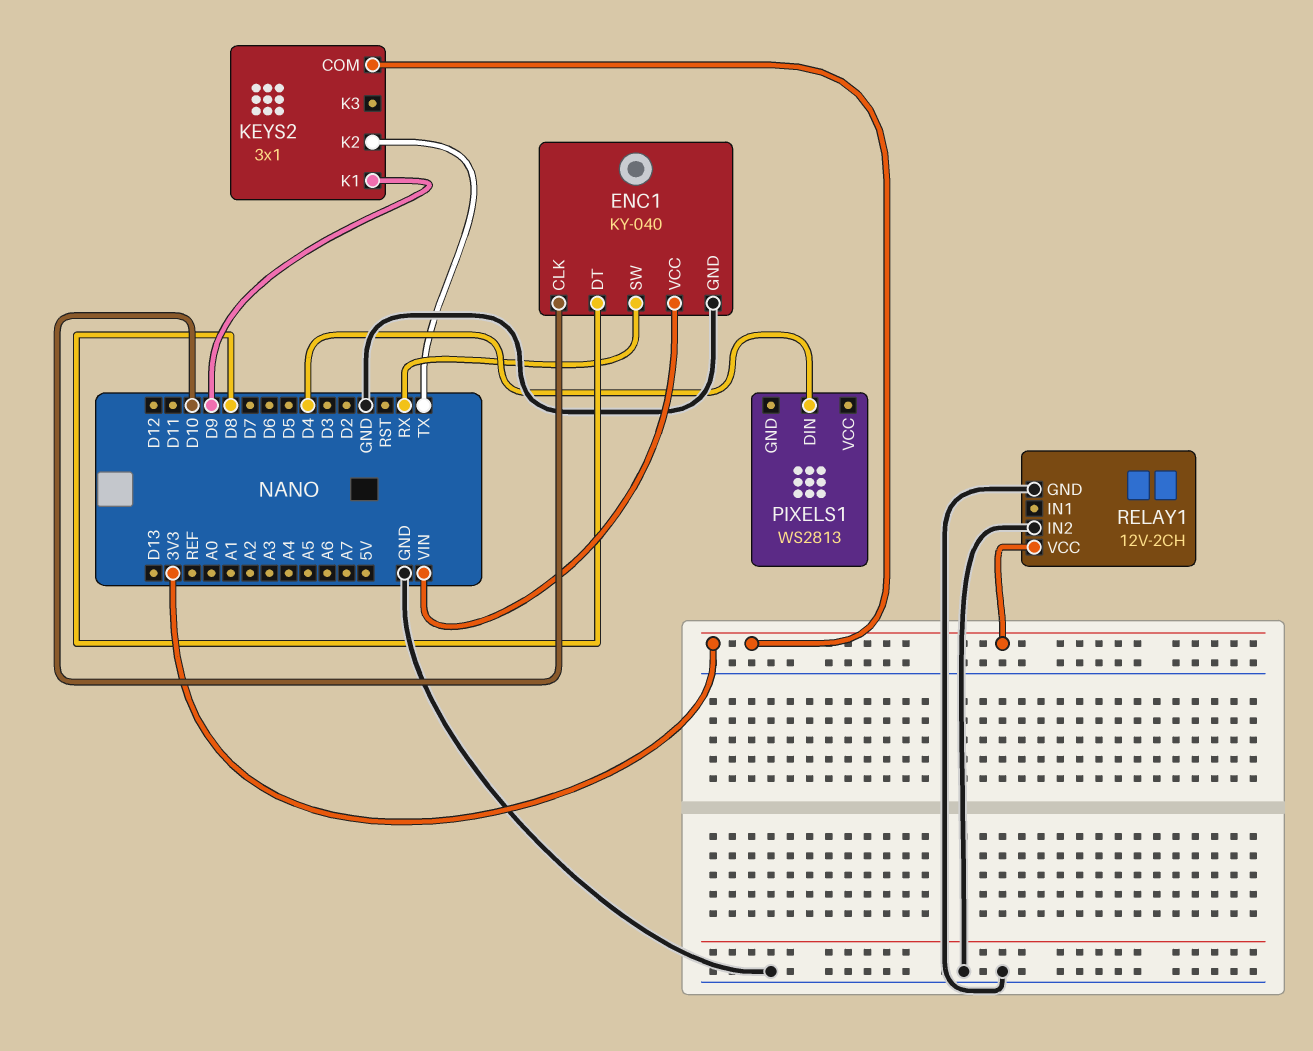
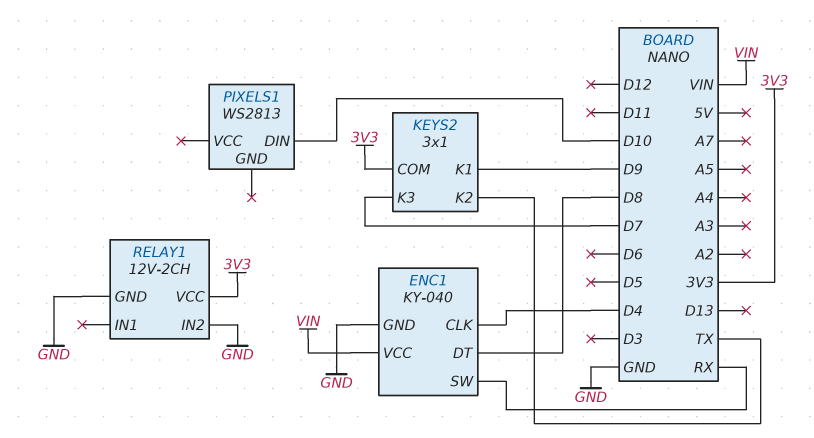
ENC1 pin CLK: D10 -> D4
KEYS2 pin K3: none -> D7
PIXELS1 pin DIN: D4 -> D10

